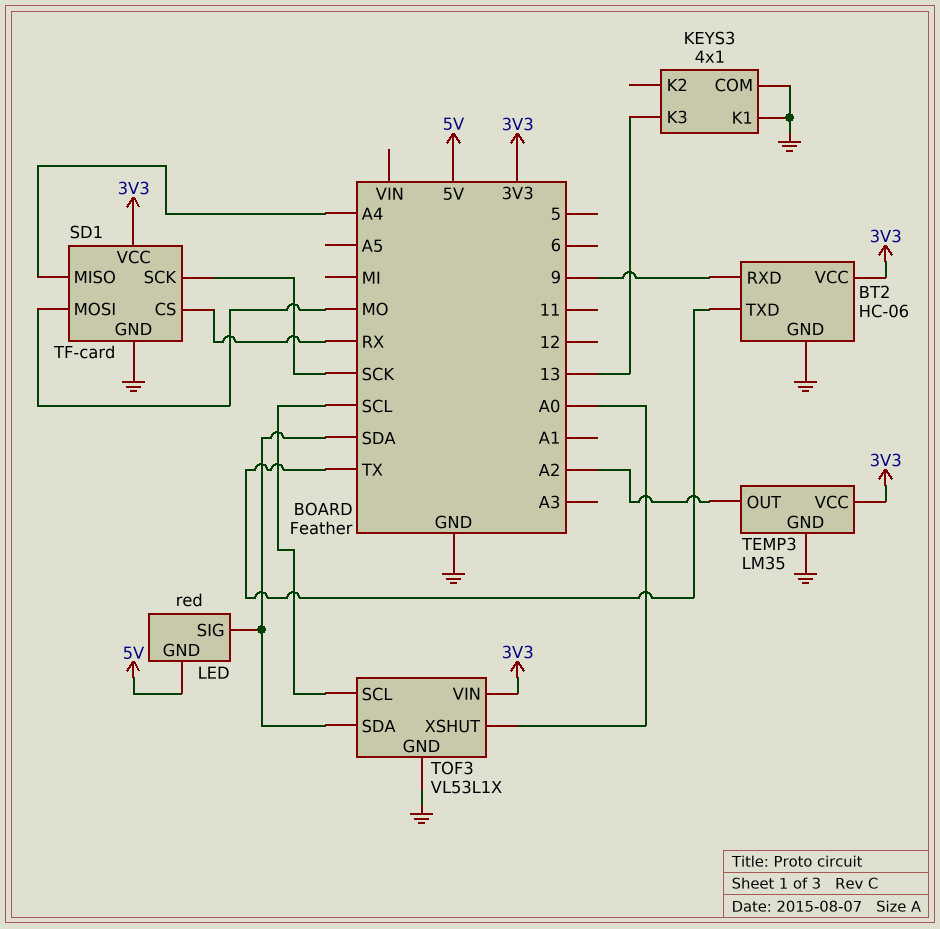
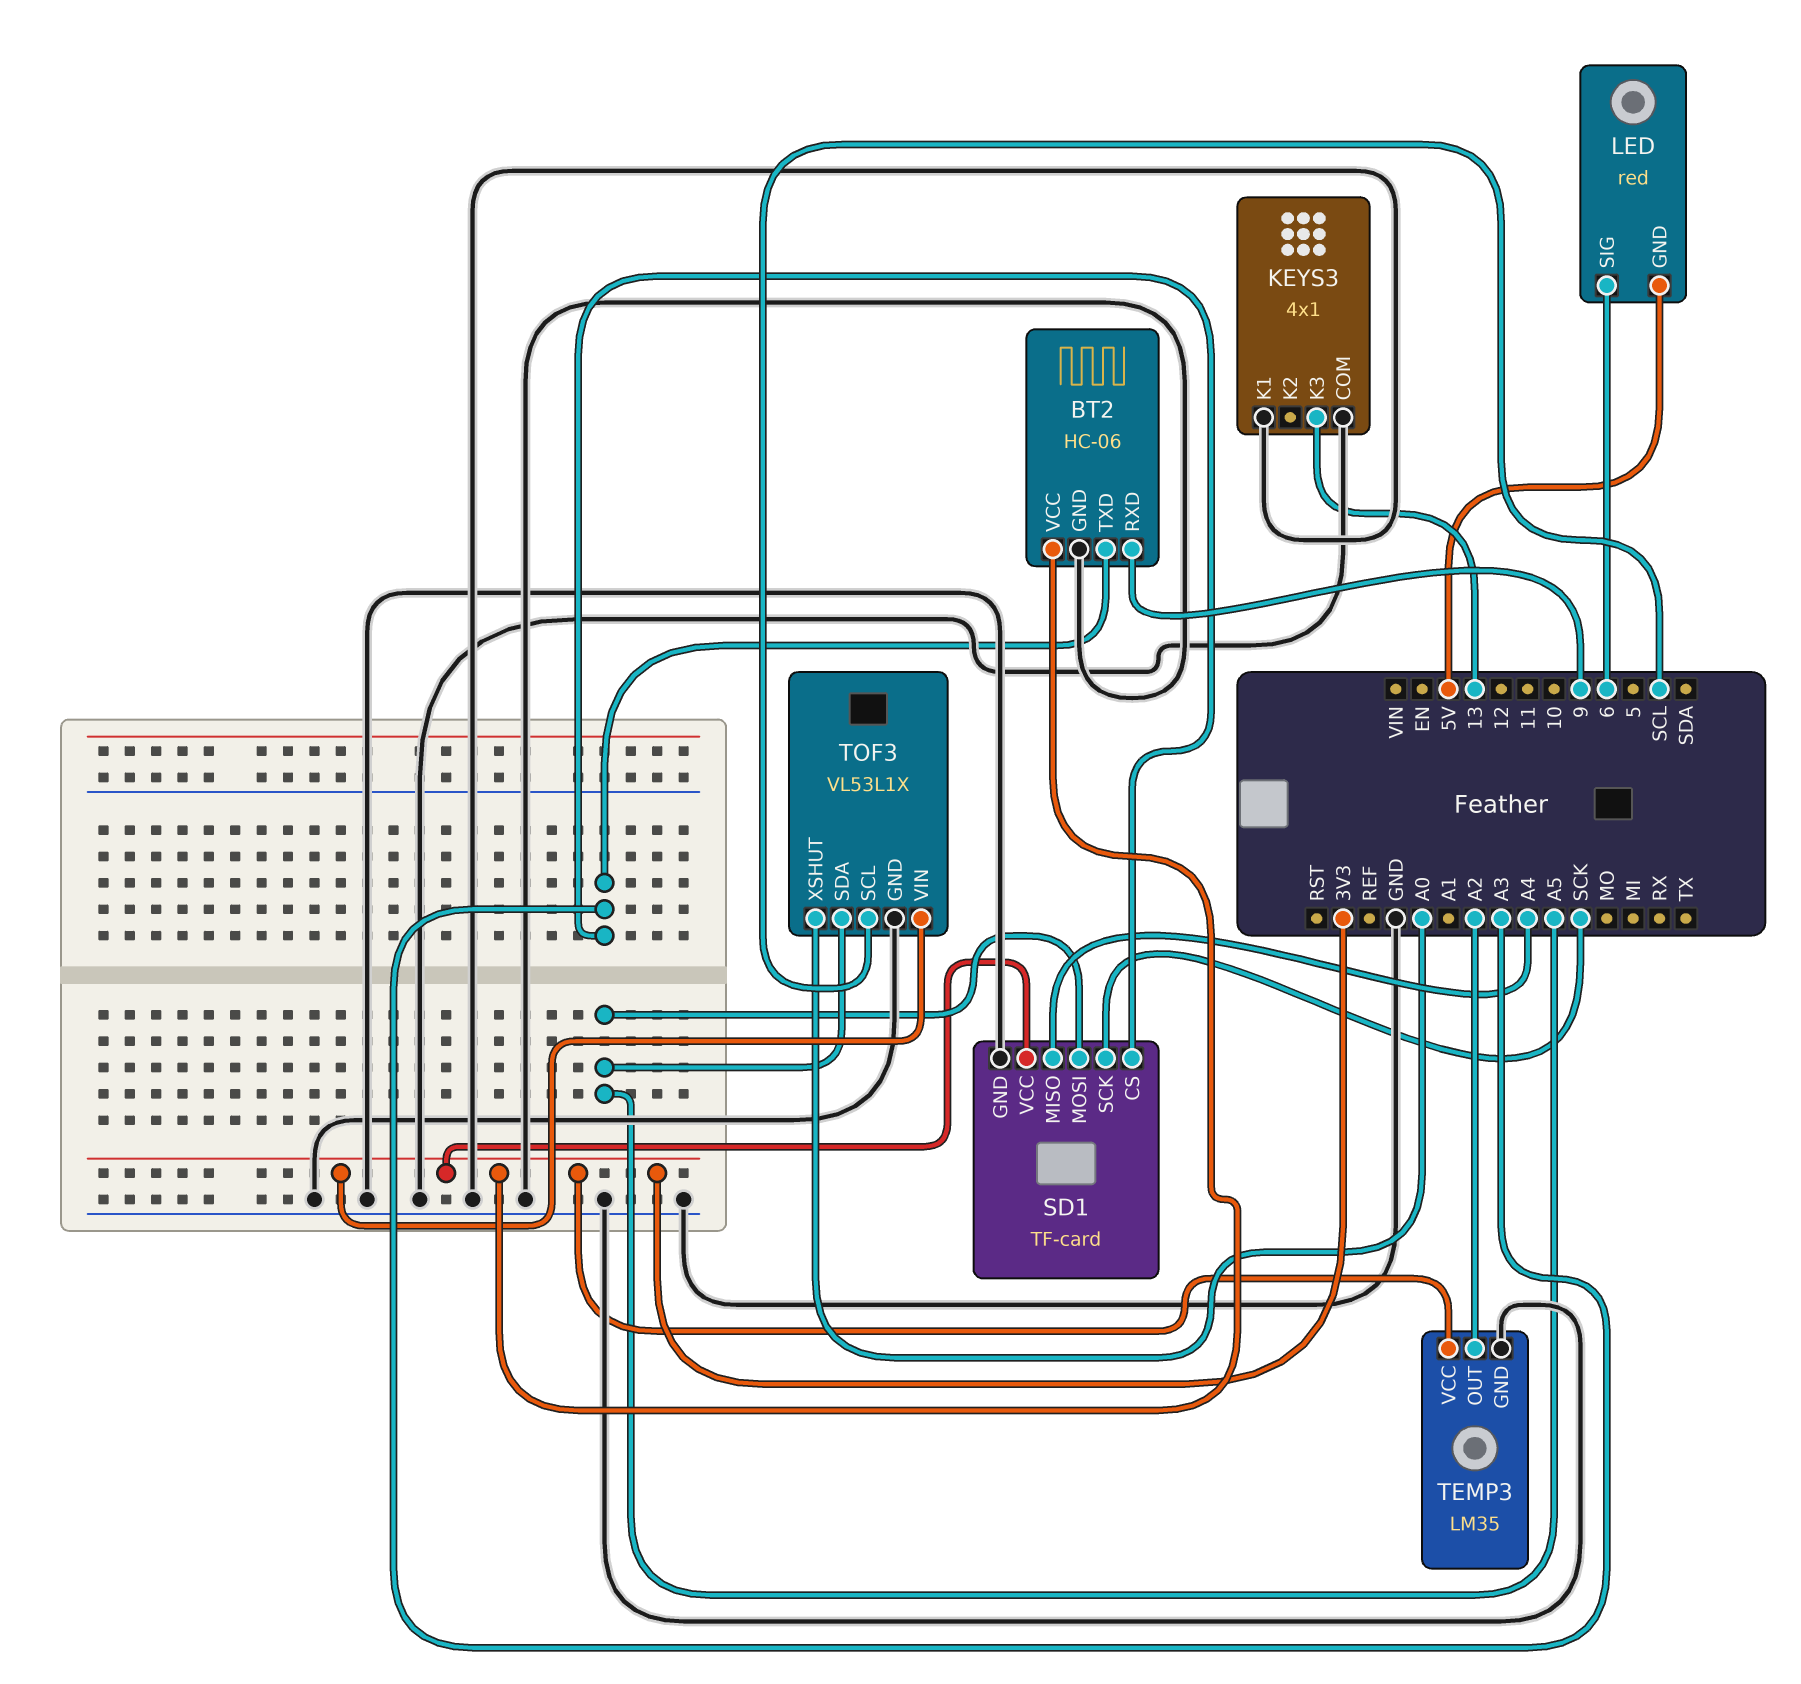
BT2 pin TXD: TX -> A3
LED pin SIG: SDA -> 6
SD1 pin CS: RX -> A3
SD1 pin MOSI: MO -> A5
TOF3 pin SDA: SDA -> A5

